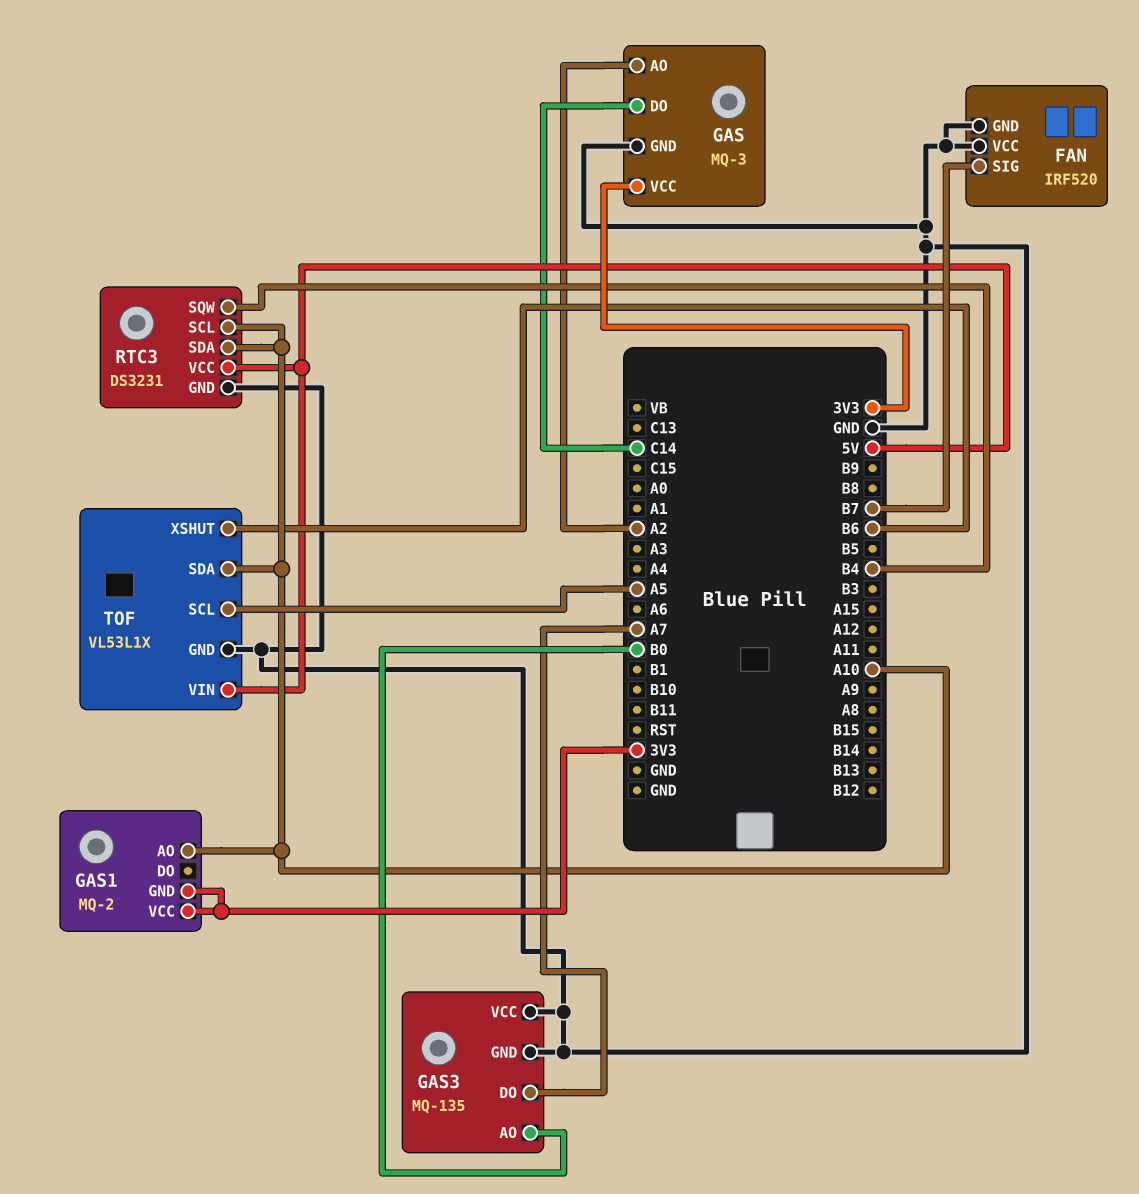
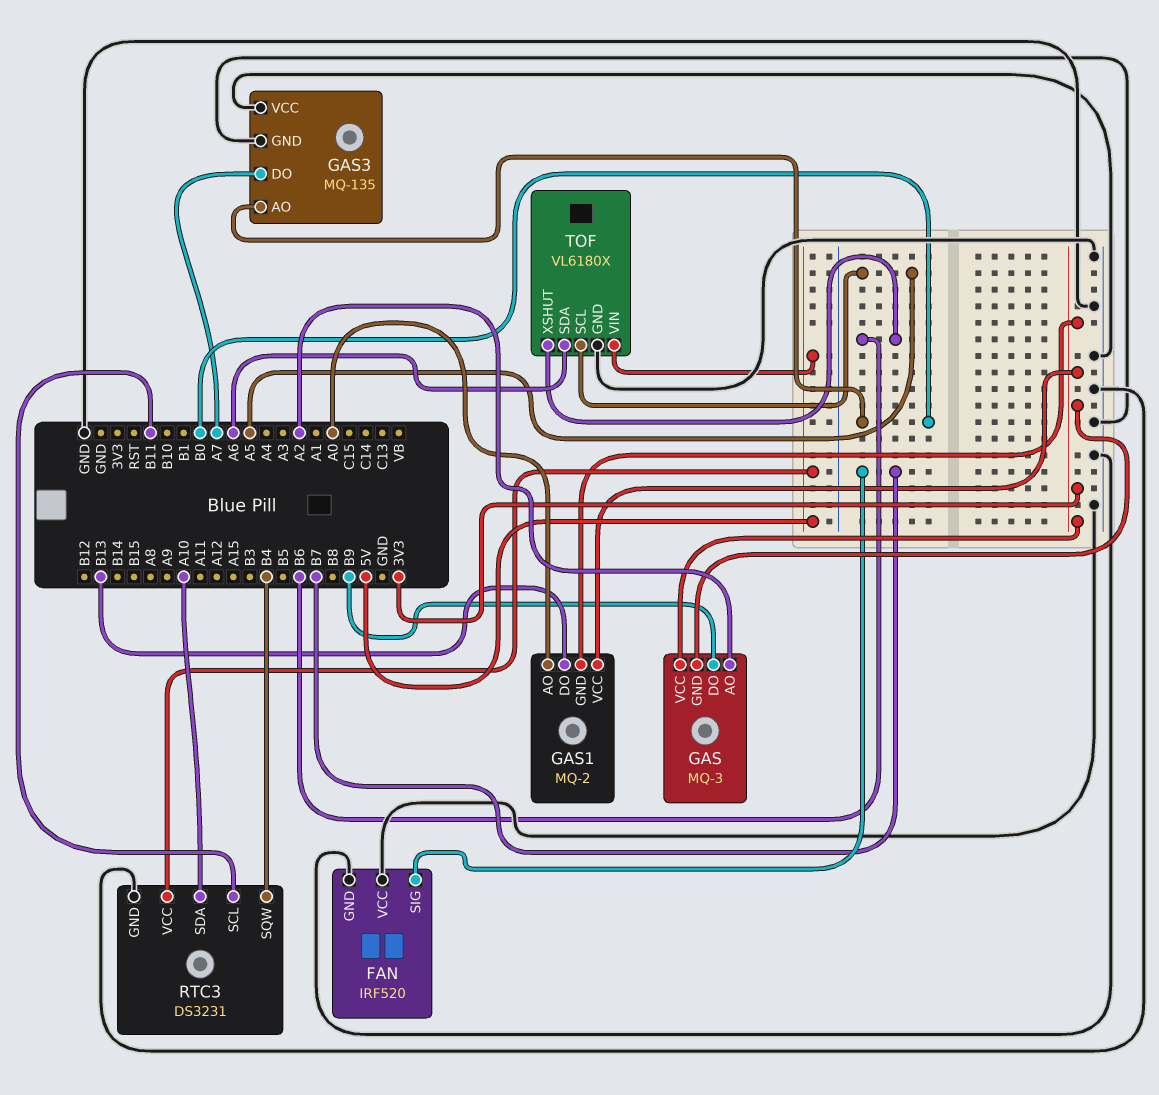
GAS pin DO: C14 -> B9
GAS pin GND: GND -> 3V3
GAS1 pin AO: A10 -> A0
GAS1 pin DO: none -> B13
RTC3 pin SCL: A10 -> B11
TOF: VL53L1X -> VL6180X
TOF pin SDA: A10 -> A6

